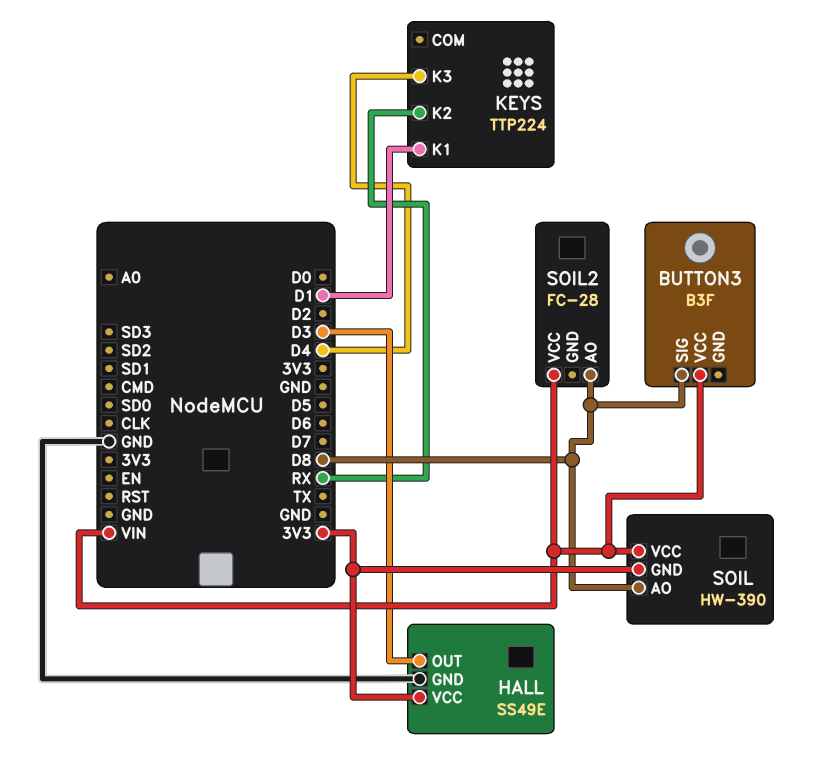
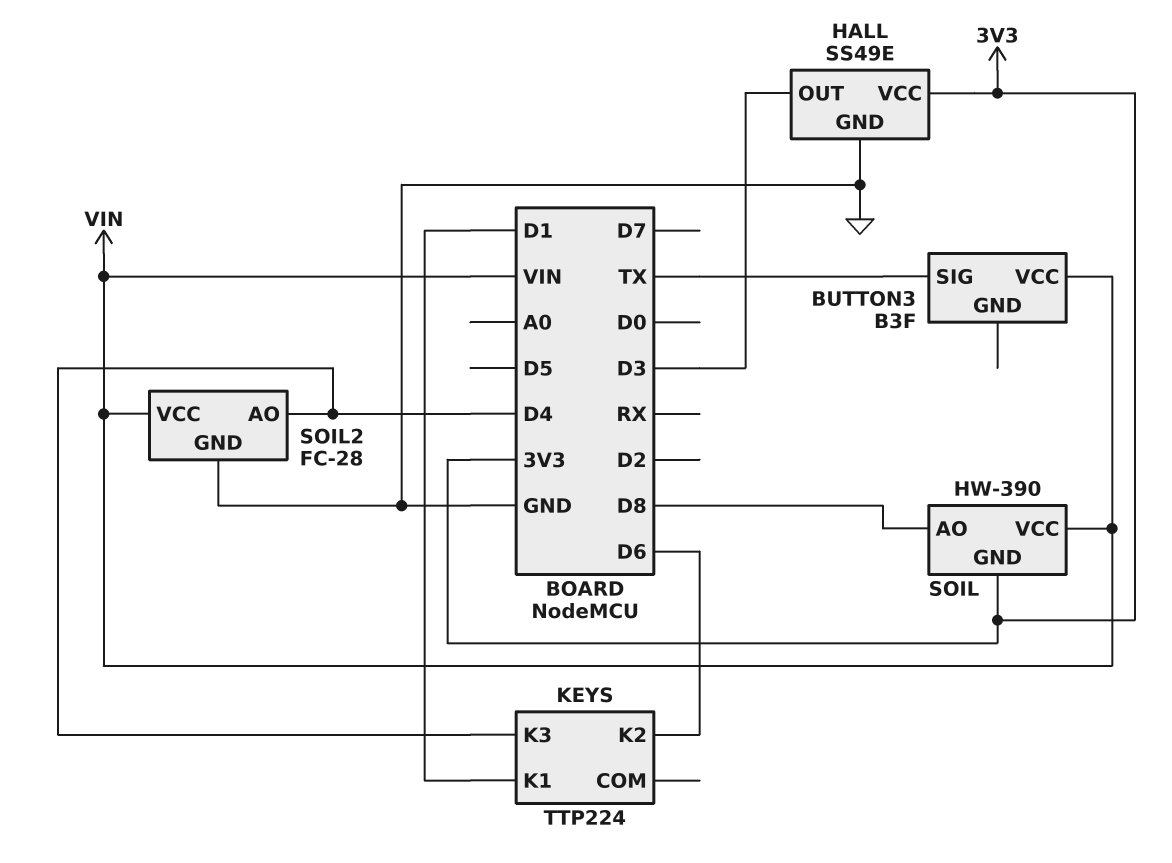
BUTTON3 pin SIG: D8 -> TX
KEYS pin K2: RX -> D6
SOIL2 pin AO: D8 -> D4
SOIL2 pin GND: none -> GND

